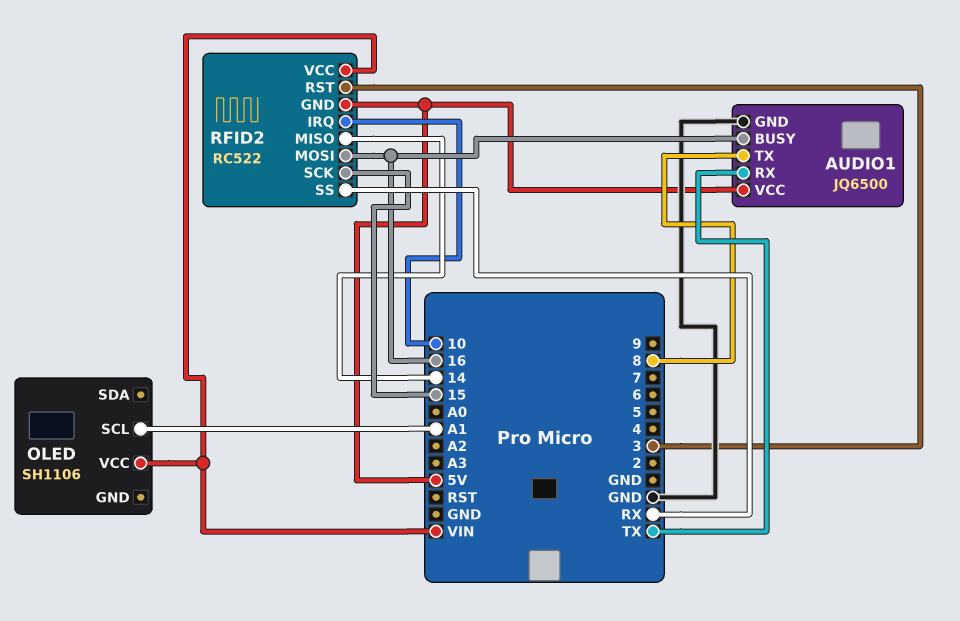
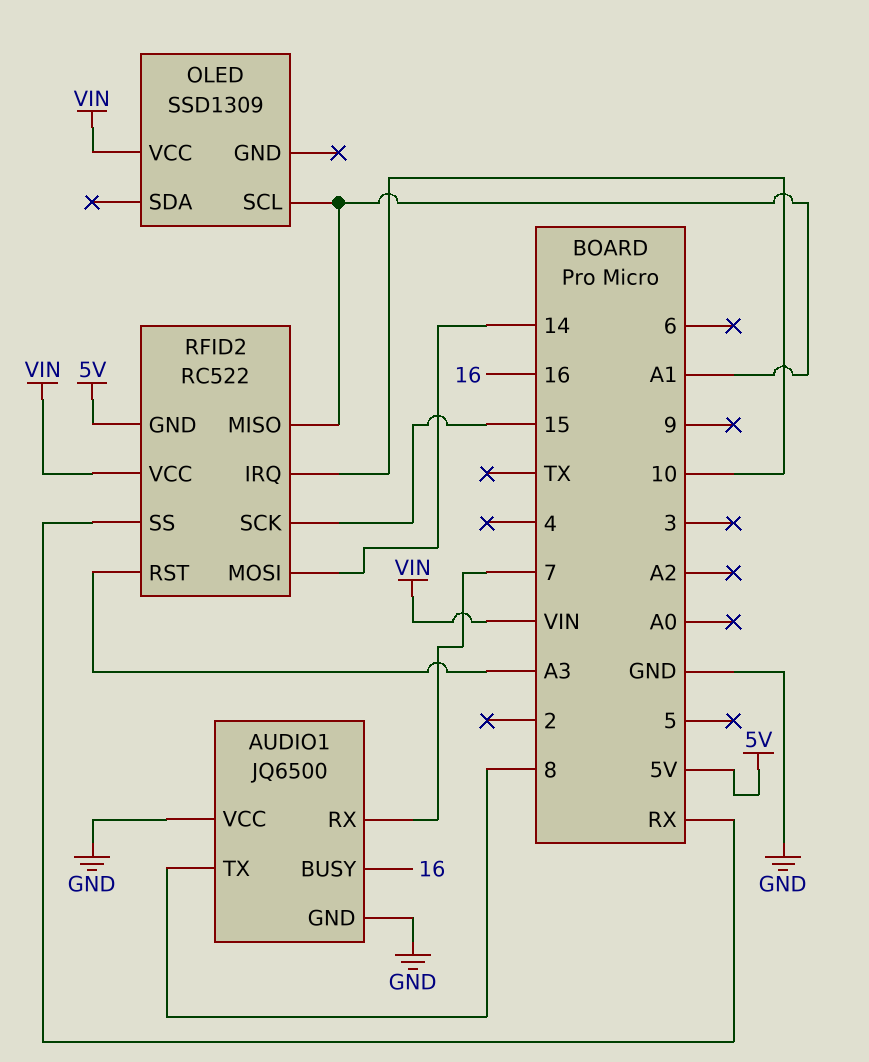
AUDIO1 pin RX: TX -> 7
AUDIO1 pin VCC: 5V -> GND
OLED: SH1106 -> SSD1309
RFID2 pin MISO: 14 -> A1
RFID2 pin MOSI: 16 -> 14
RFID2 pin RST: 3 -> A3

